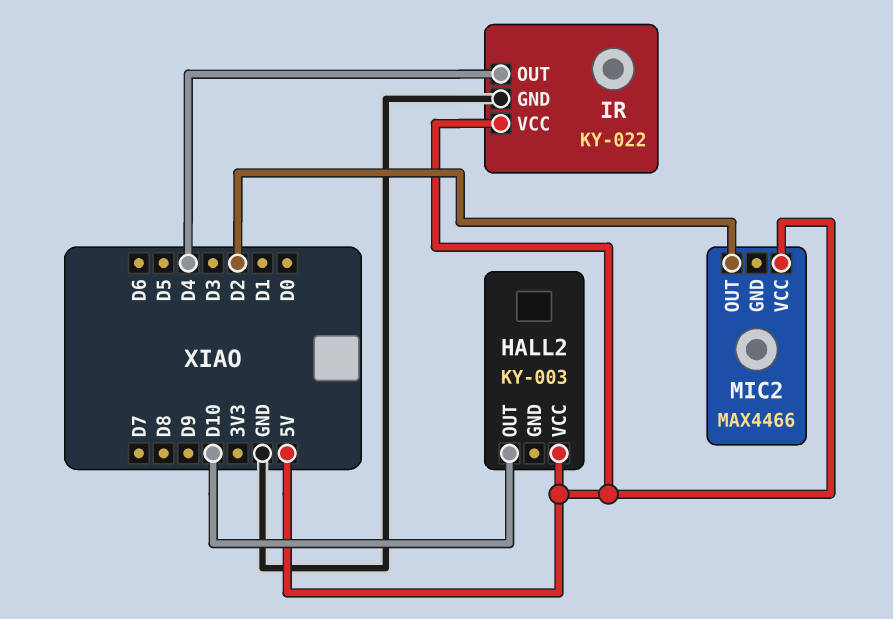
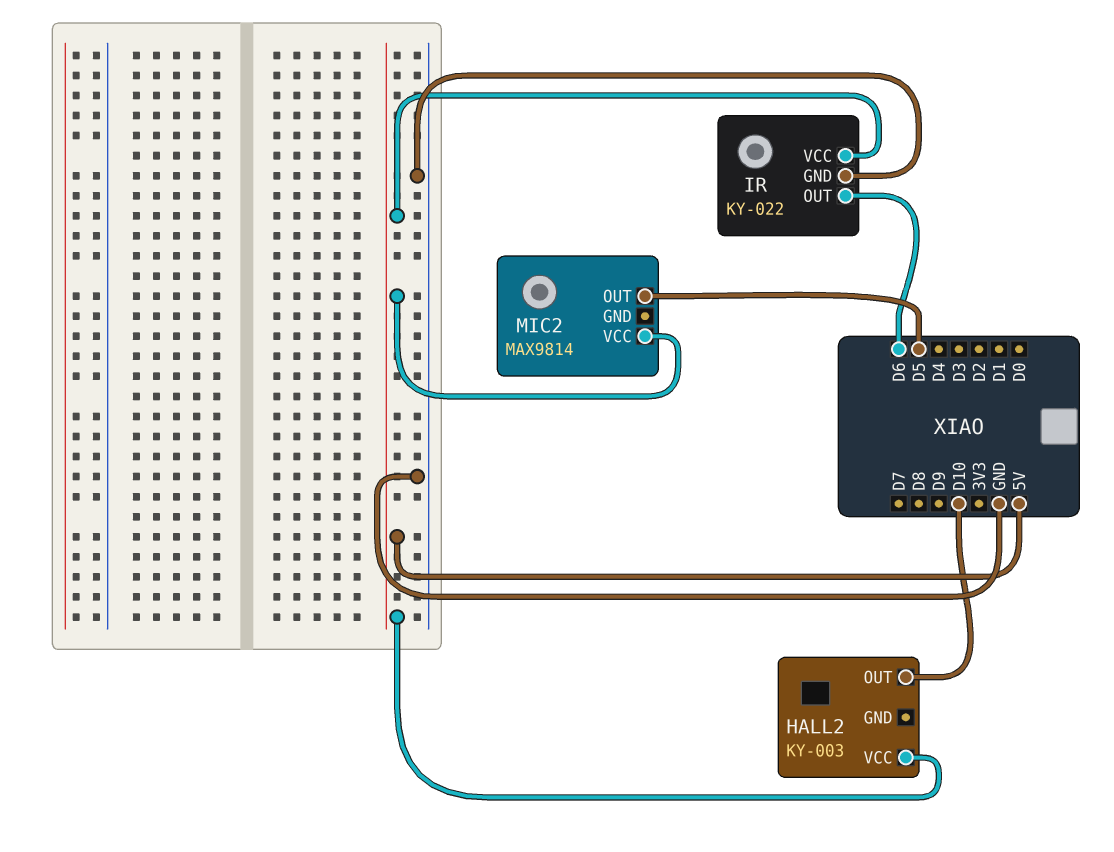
IR pin OUT: D4 -> D6
MIC2: MAX4466 -> MAX9814
MIC2 pin OUT: D2 -> D5

